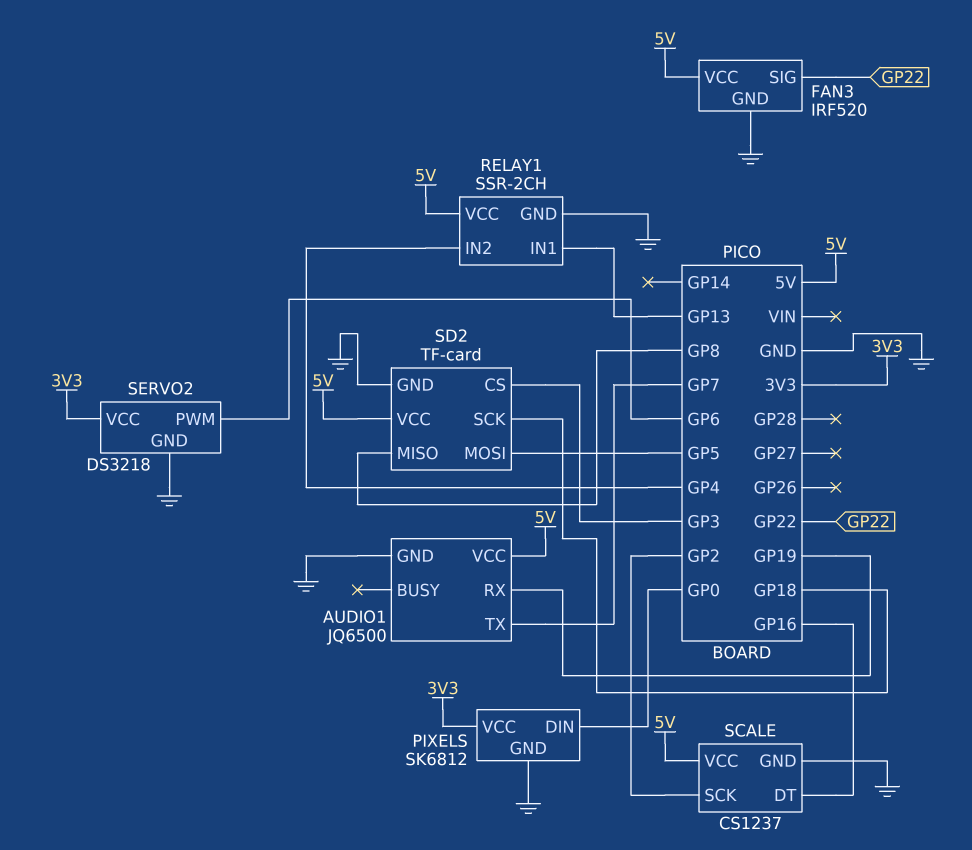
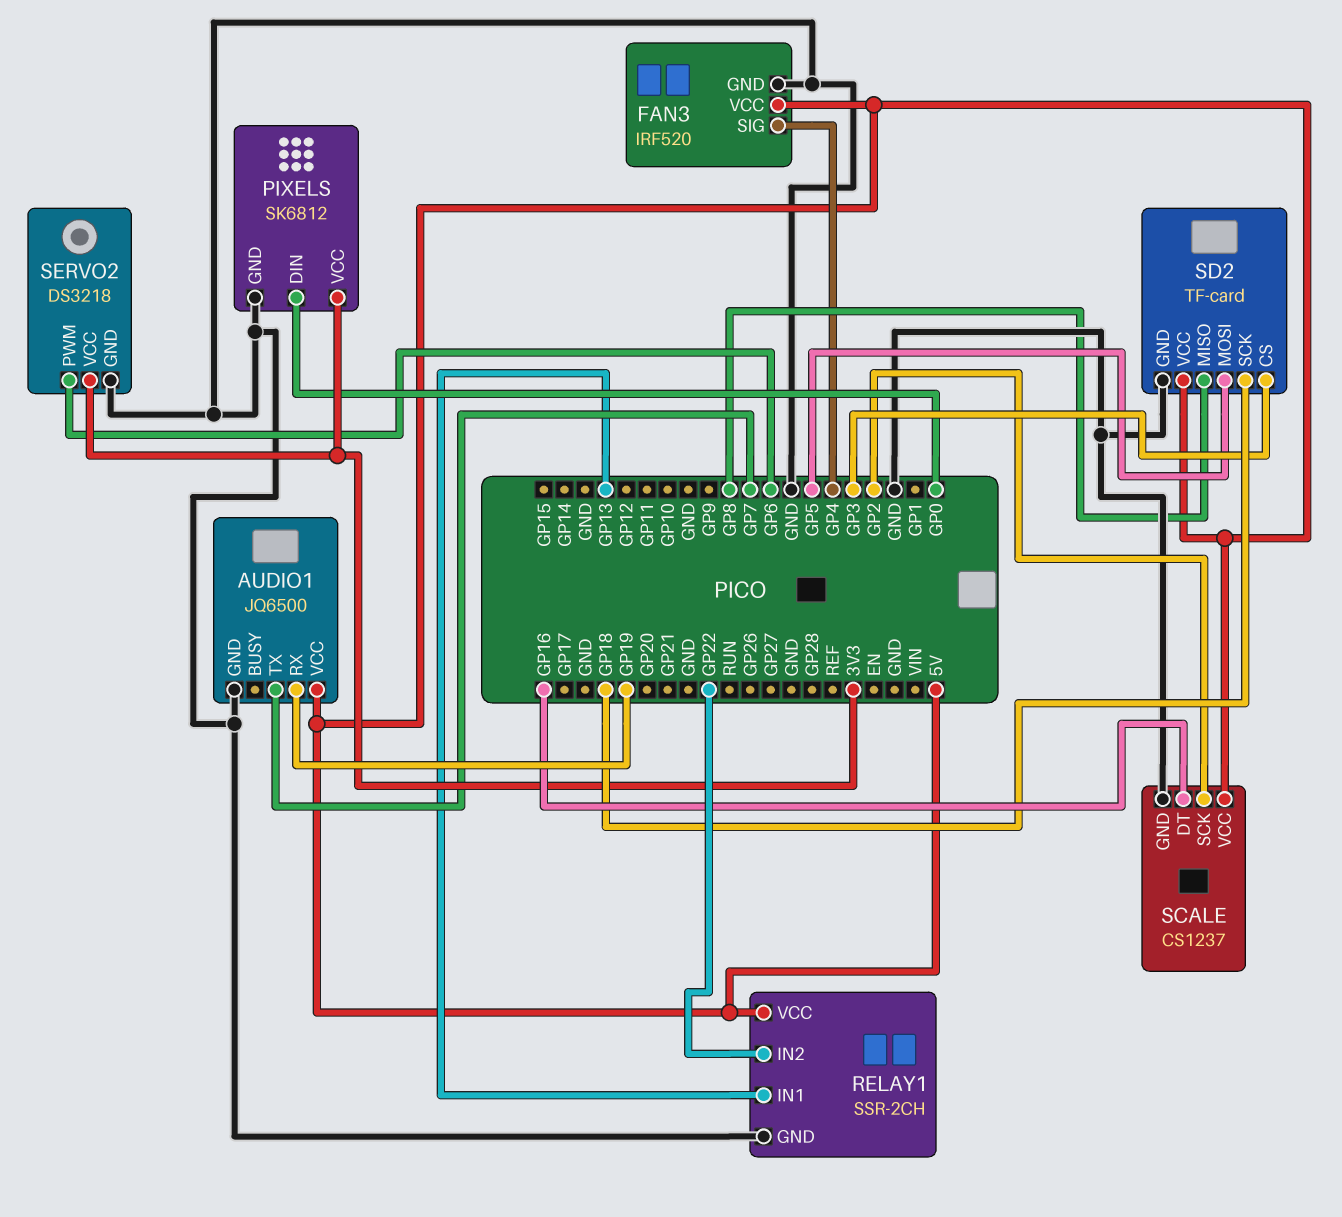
FAN3 pin SIG: GP22 -> GP4
RELAY1 pin IN2: GP4 -> GP22

